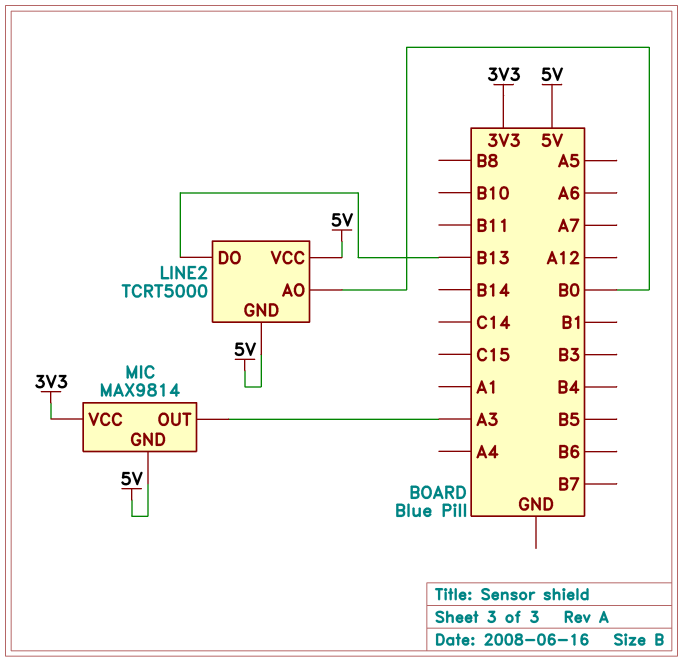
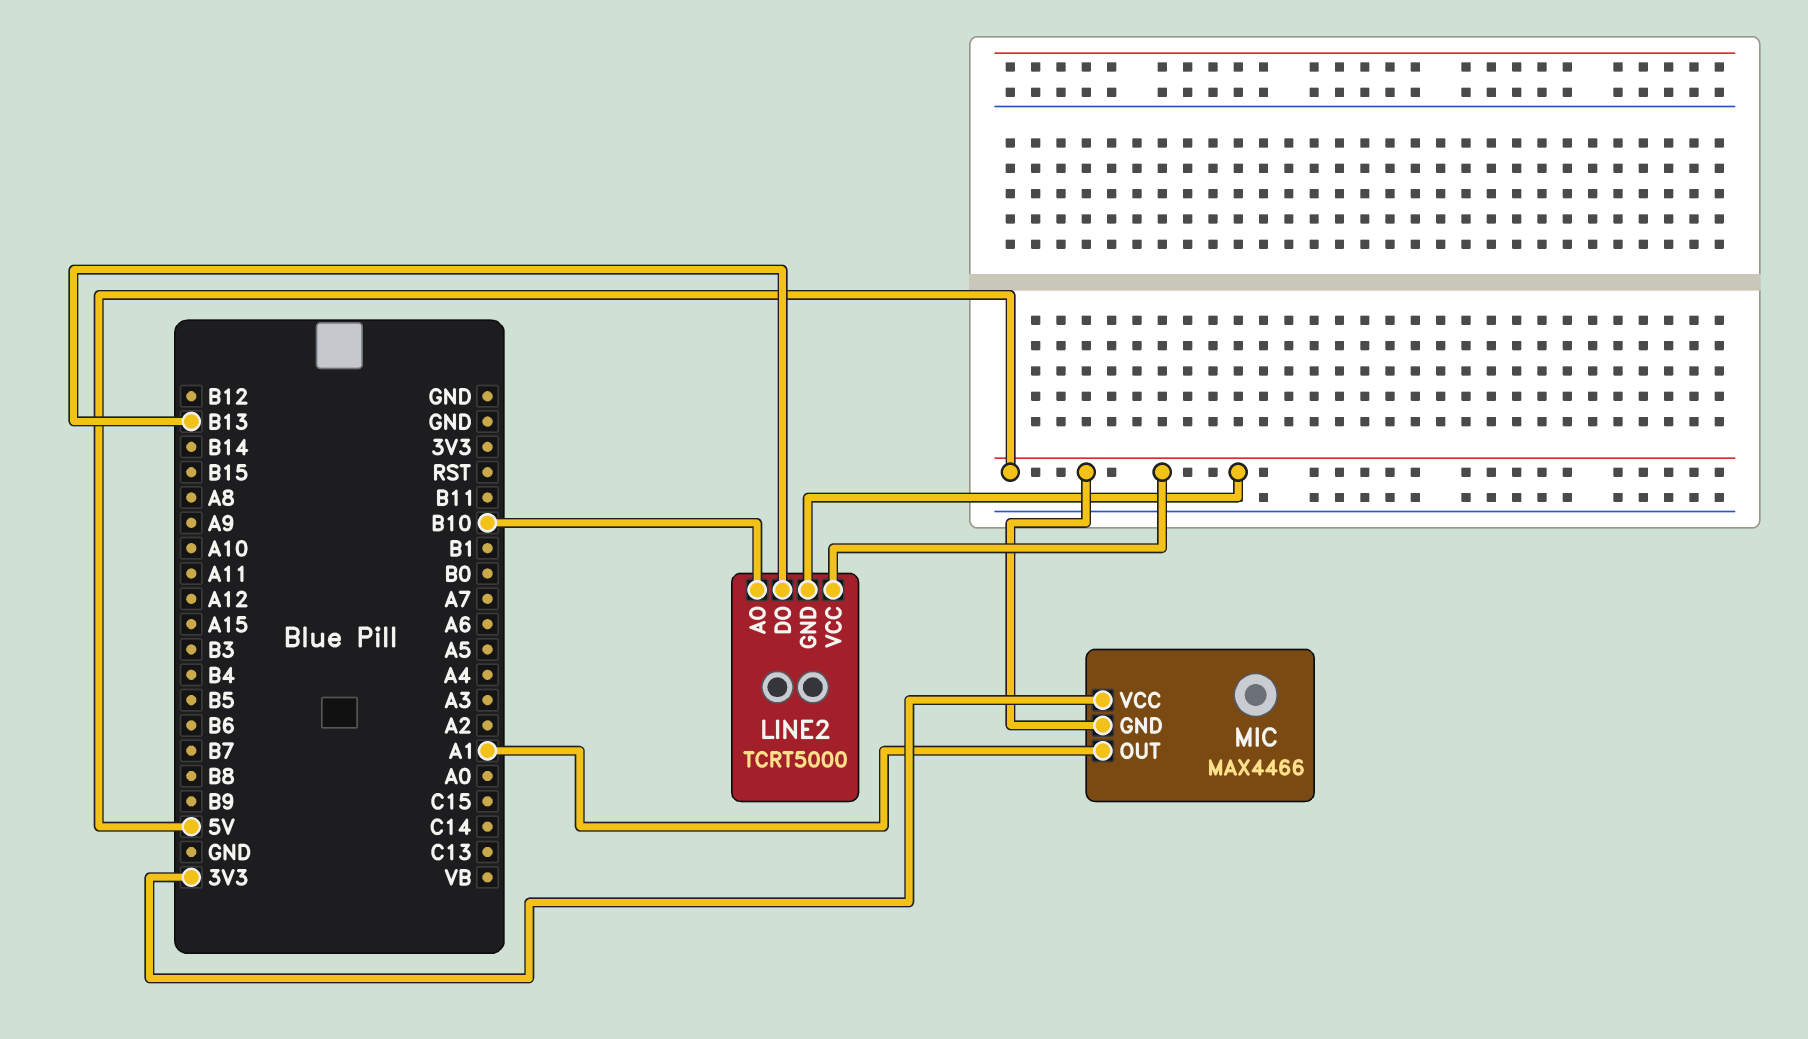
LINE2 pin AO: B0 -> B10
MIC: MAX9814 -> MAX4466
MIC pin OUT: A3 -> A1

